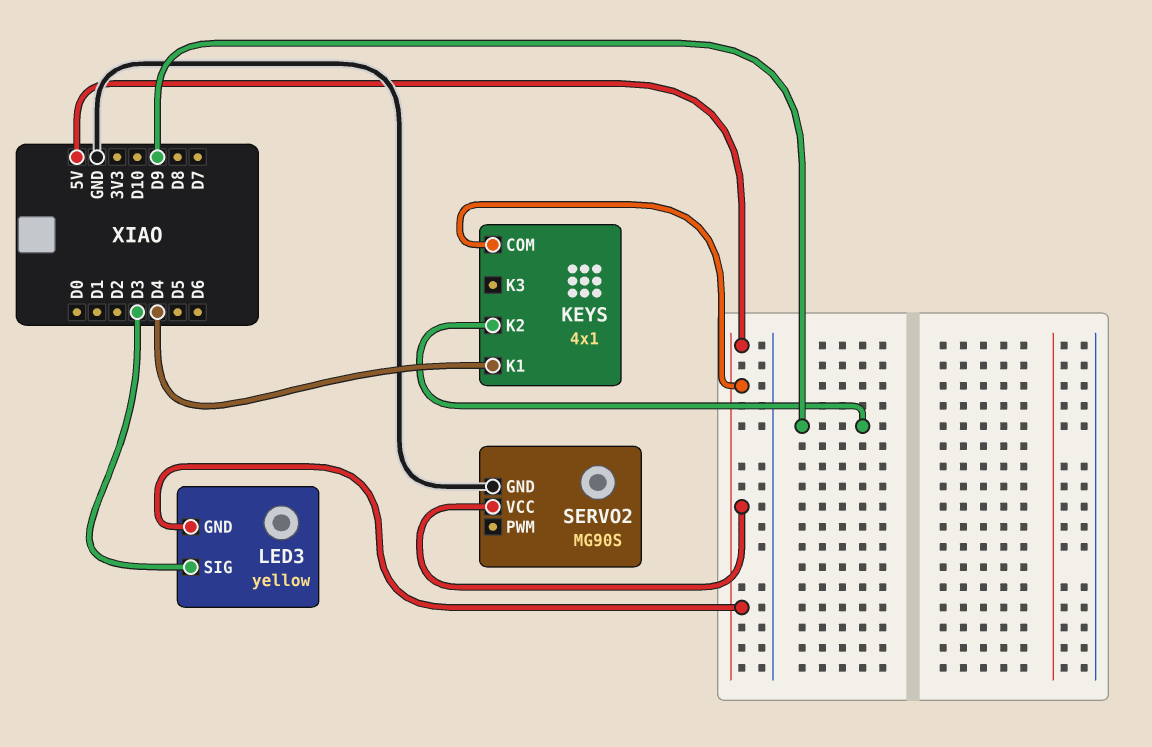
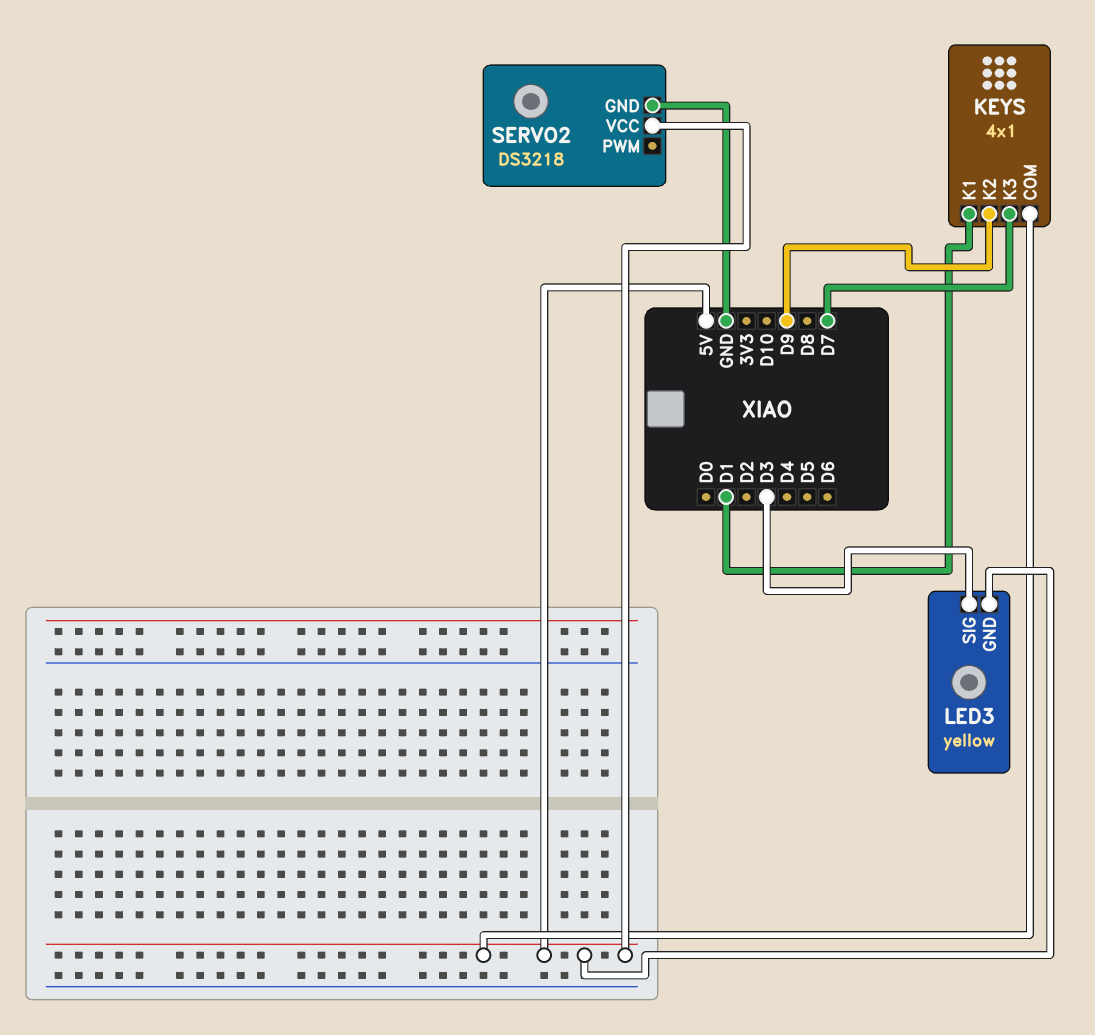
KEYS pin K1: D4 -> D1
KEYS pin K3: none -> D7
SERVO2: MG90S -> DS3218

